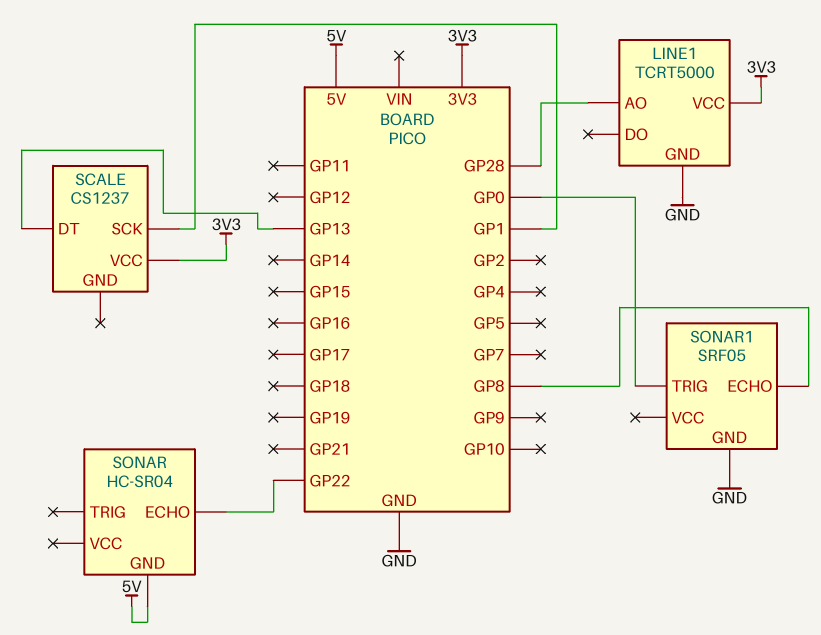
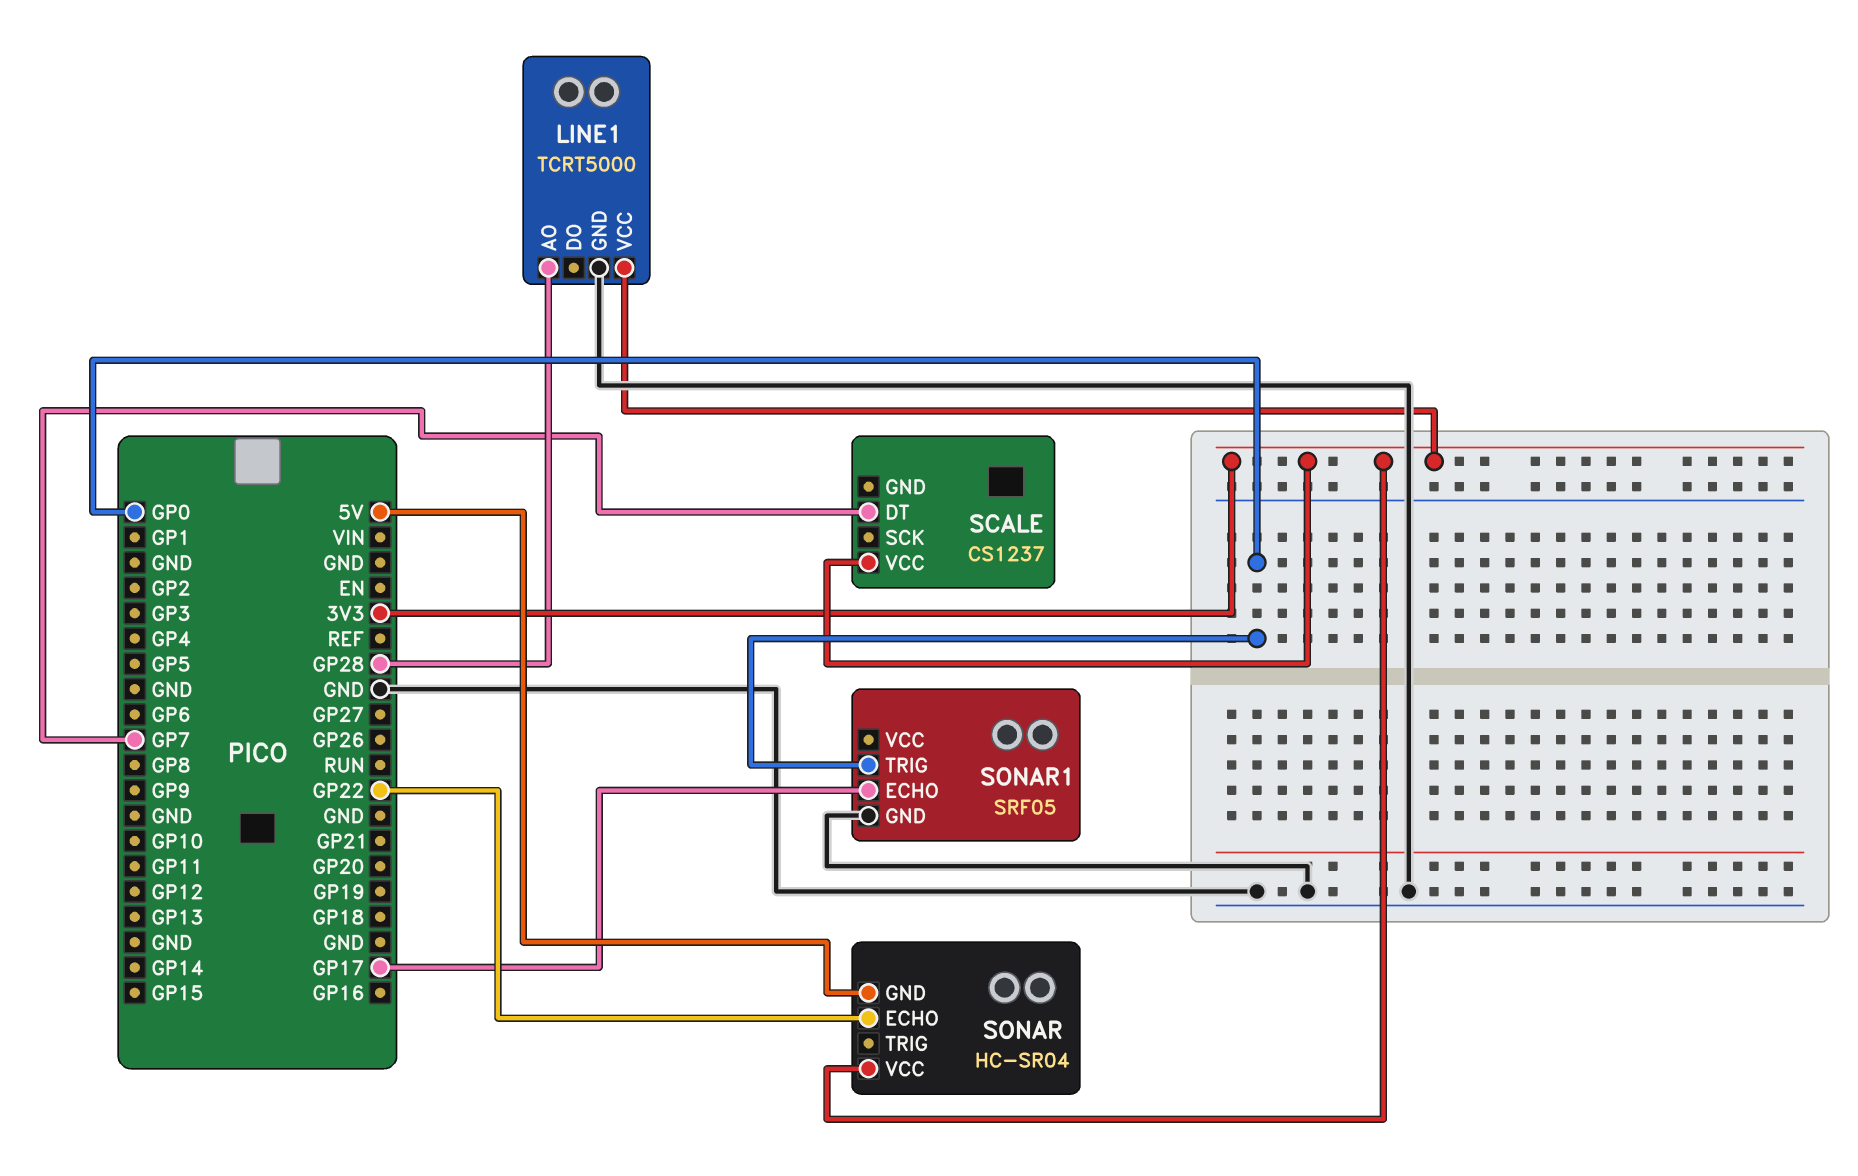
SCALE pin DT: GP13 -> GP7
SCALE pin SCK: GP1 -> none
SONAR pin VCC: none -> 3V3
SONAR1 pin ECHO: GP8 -> GP17

